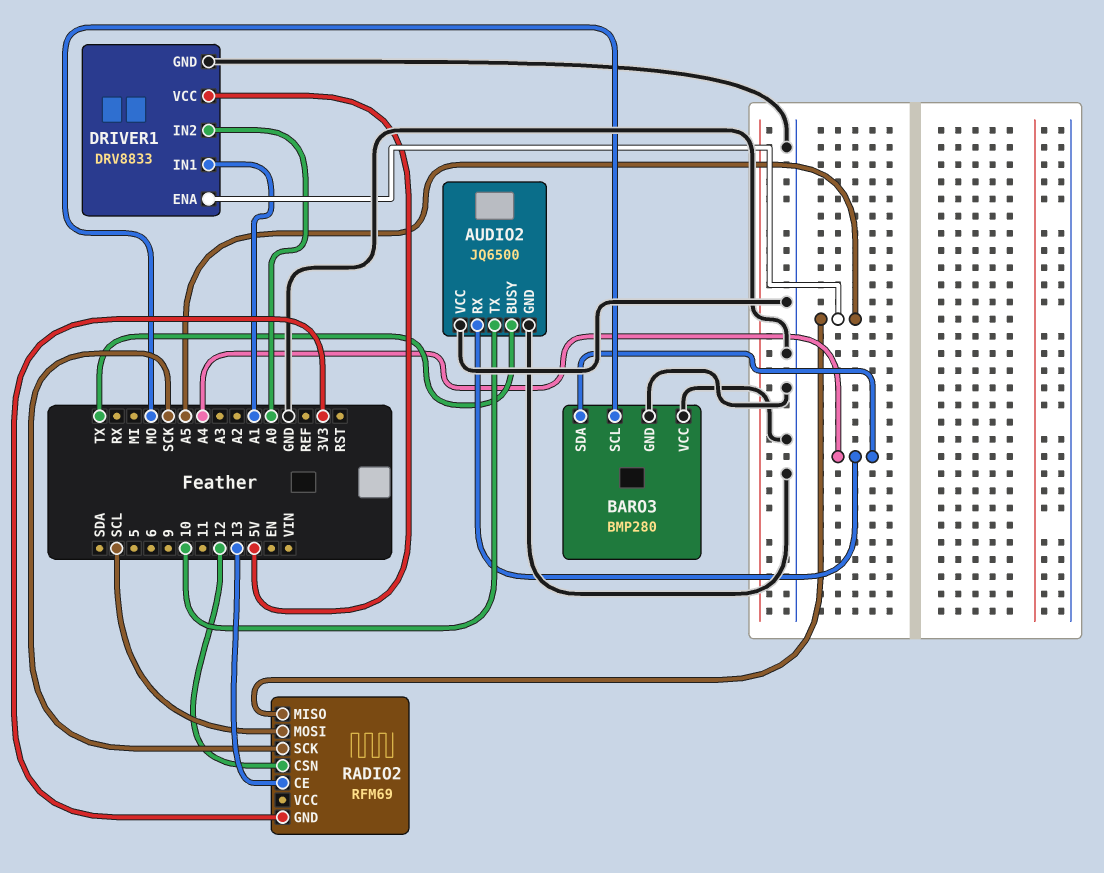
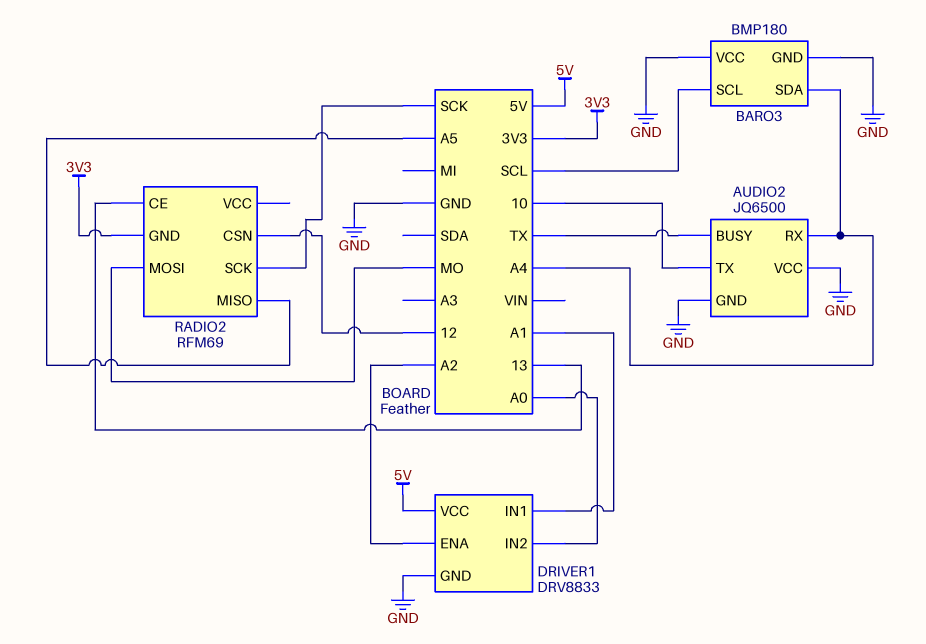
BARO3: BMP280 -> BMP180
BARO3 pin SCL: MO -> SCL
DRIVER1 pin ENA: A5 -> A2
RADIO2 pin MOSI: SCL -> MO

